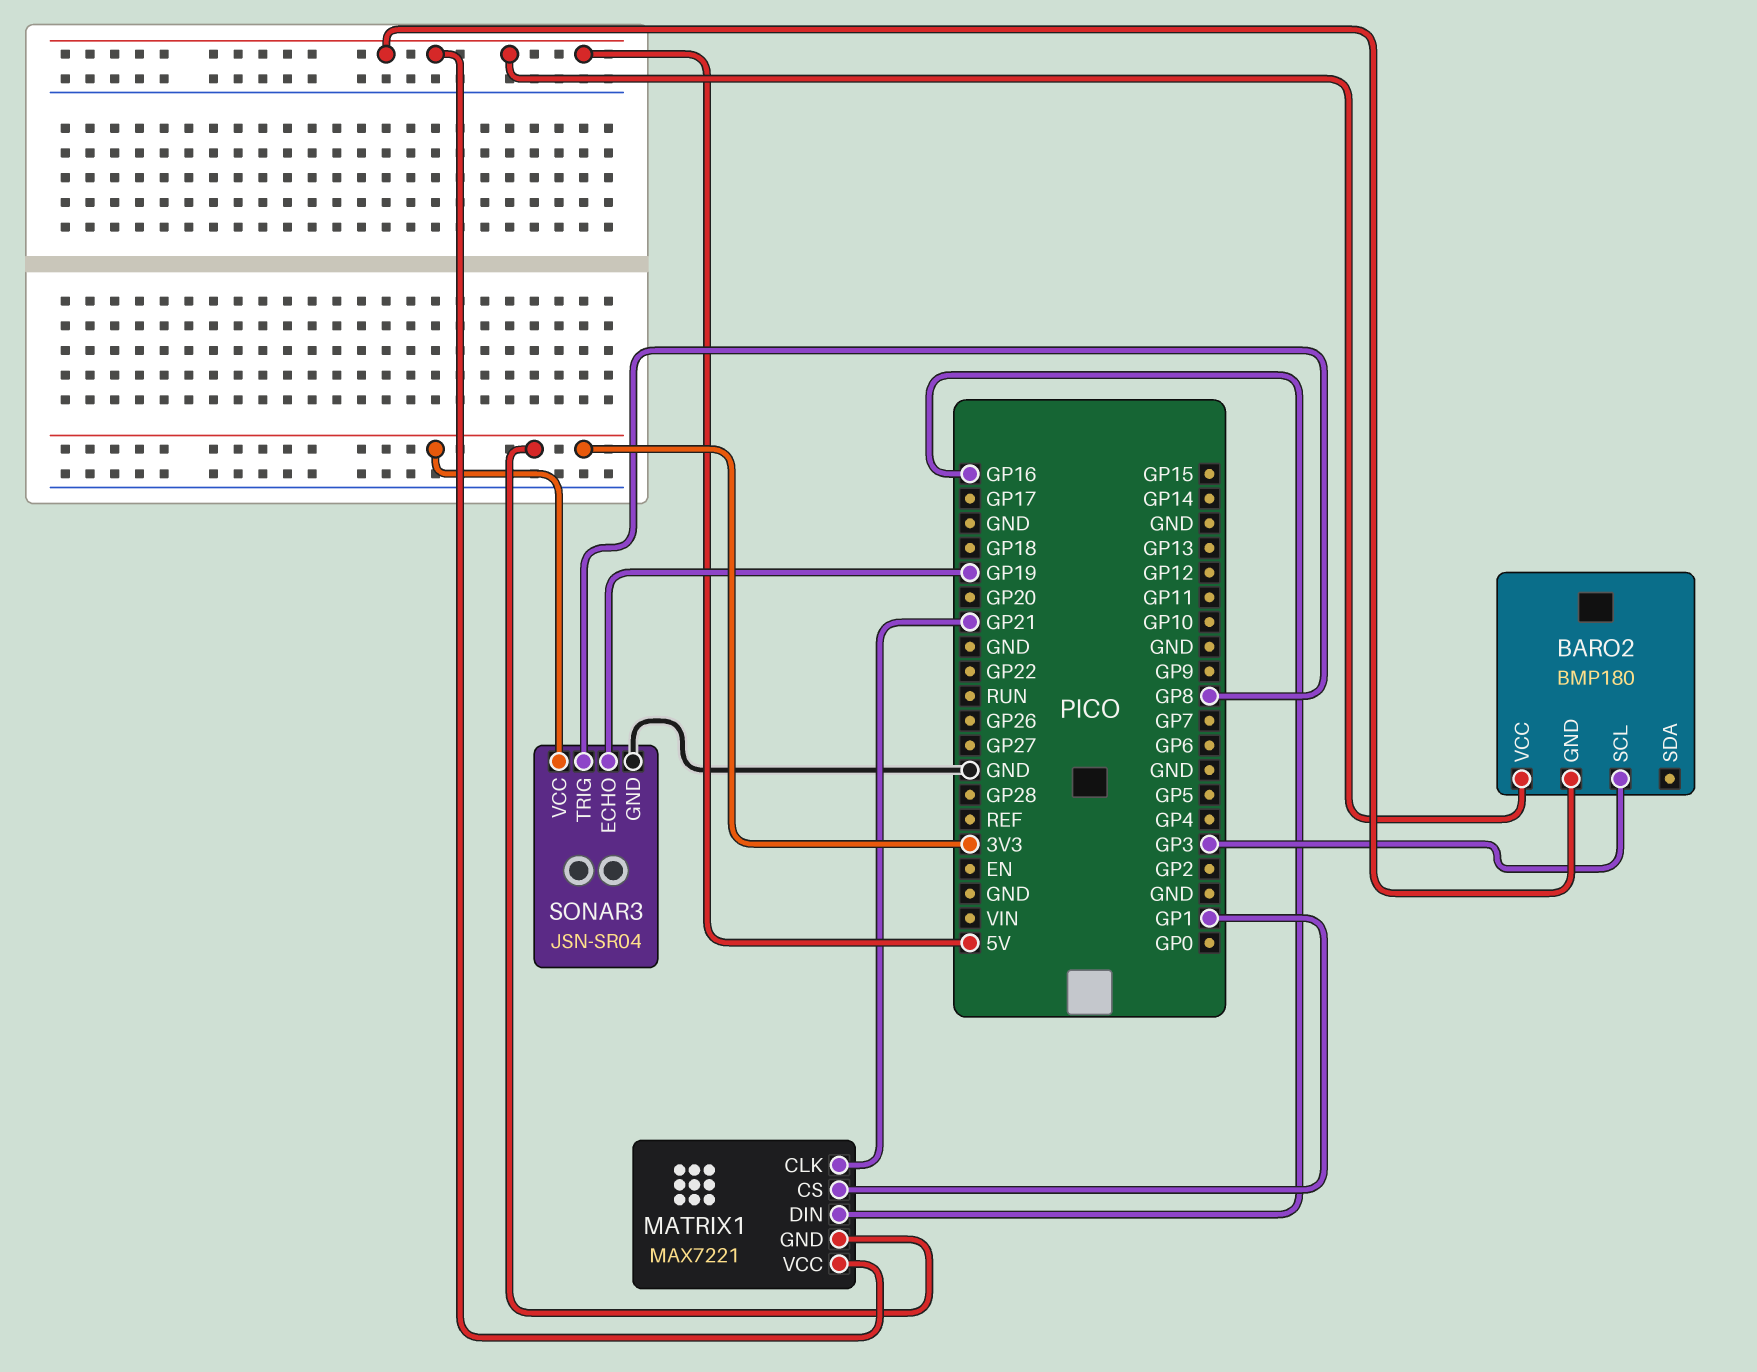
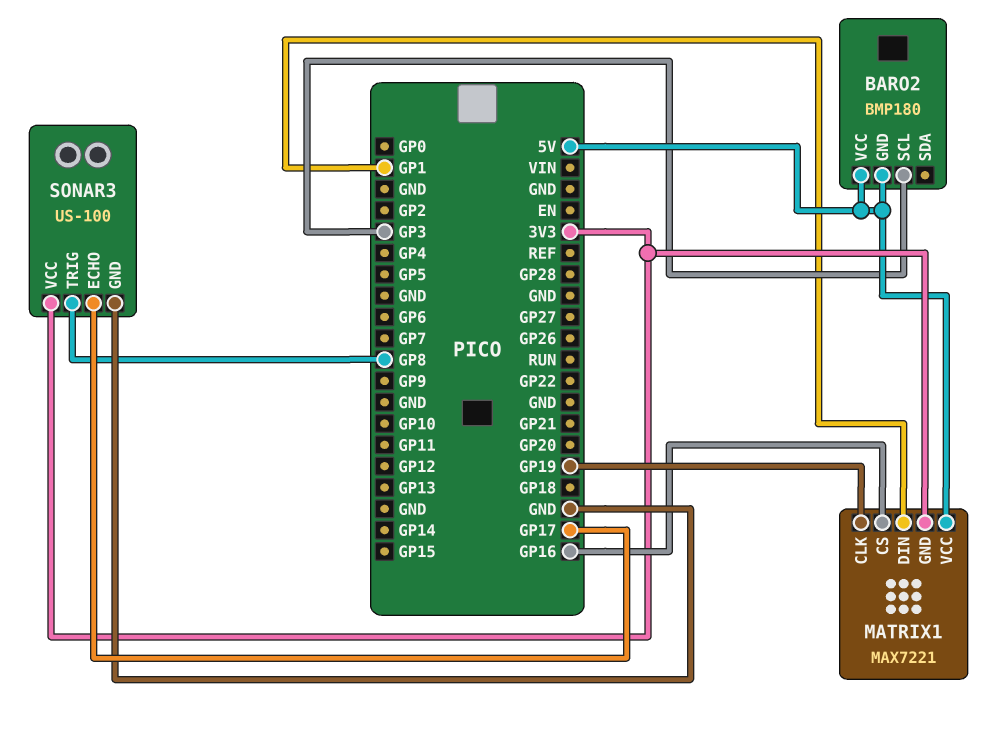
MATRIX1 pin CLK: GP21 -> GP19
MATRIX1 pin CS: GP1 -> GP16
MATRIX1 pin DIN: GP16 -> GP1
SONAR3: JSN-SR04 -> US-100
SONAR3 pin ECHO: GP19 -> GP17

